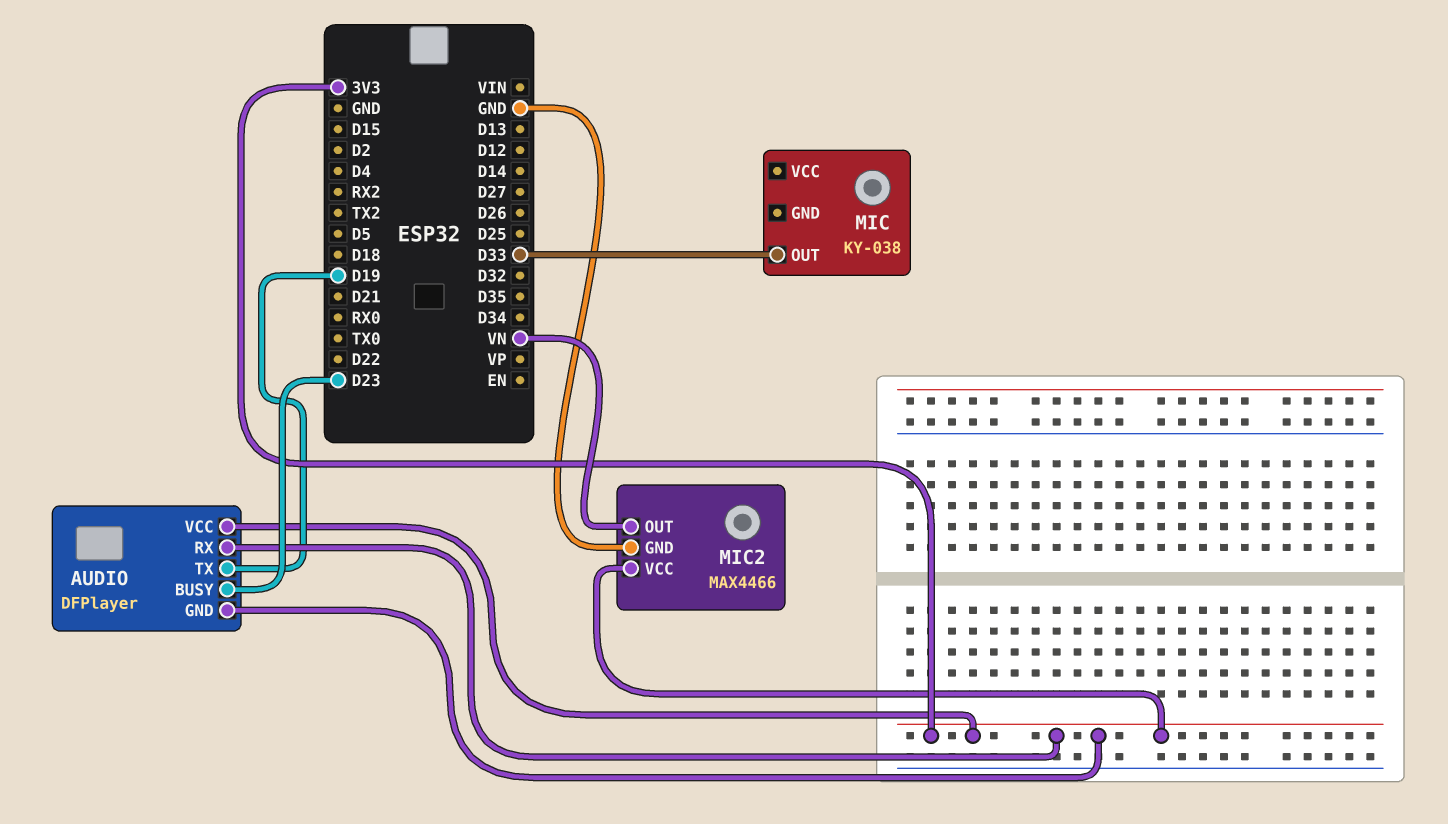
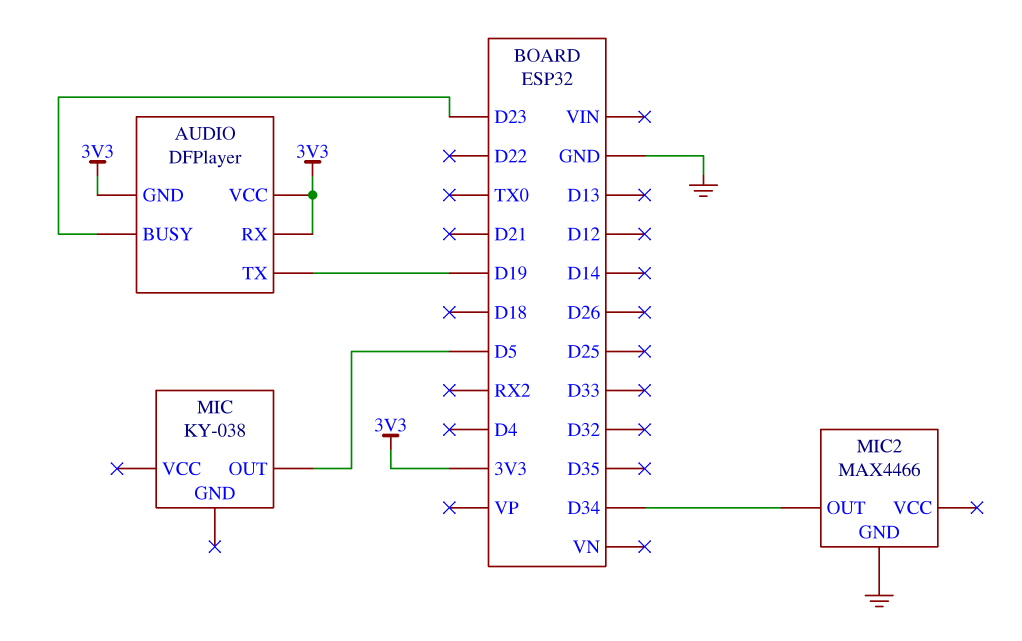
MIC pin OUT: D33 -> D5
MIC2 pin OUT: VN -> D34
MIC2 pin VCC: 3V3 -> none

